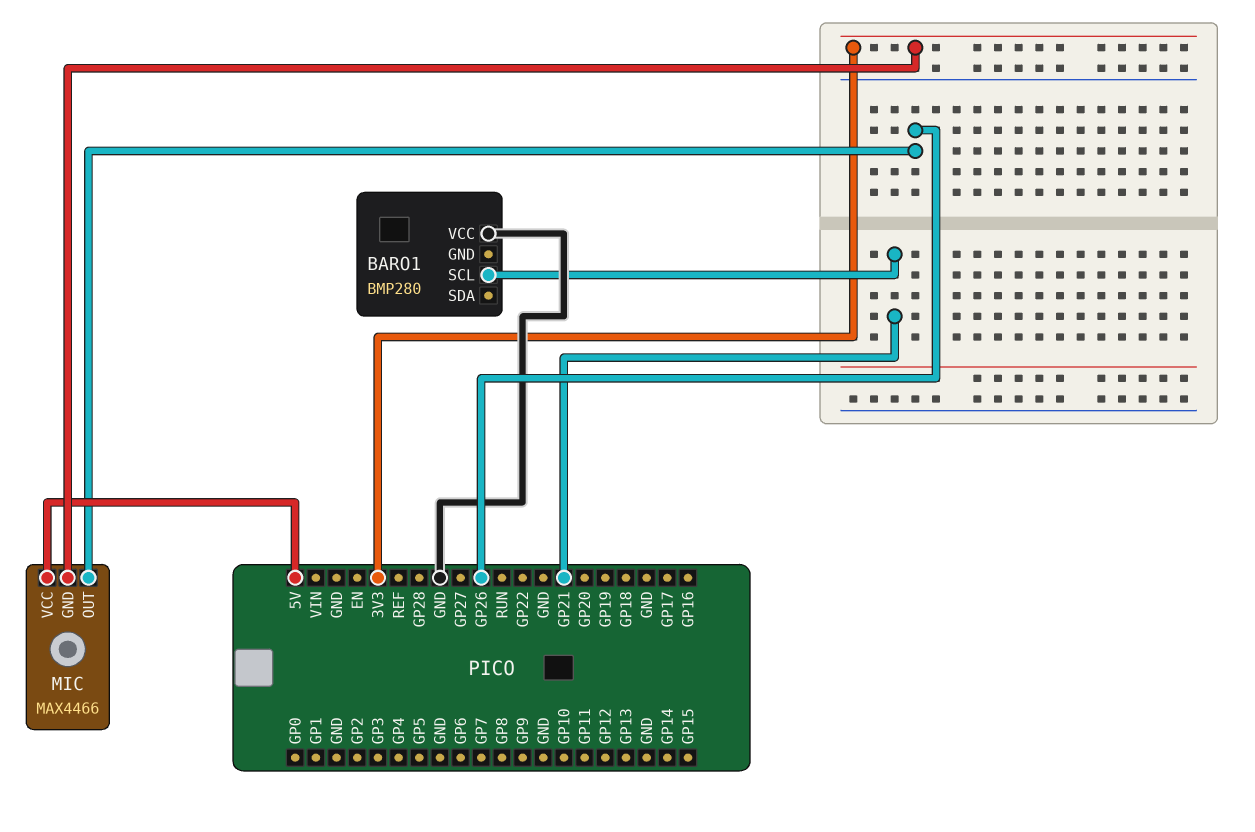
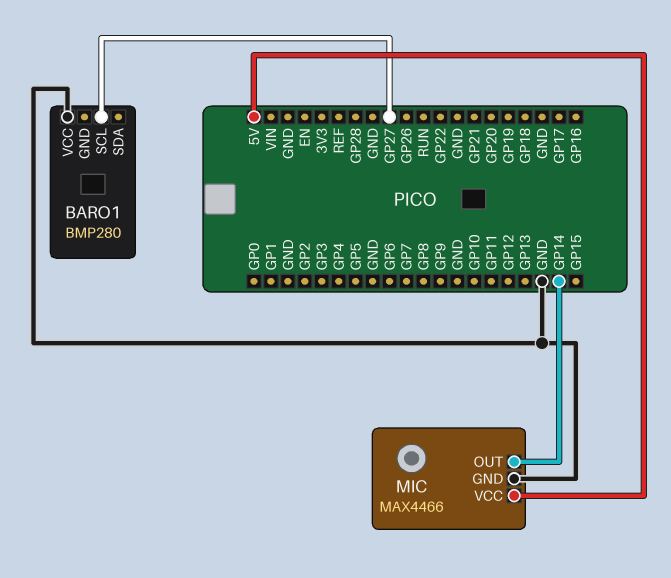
BARO1 pin SCL: GP21 -> GP27
MIC pin GND: 3V3 -> GND
MIC pin OUT: GP26 -> GP14

